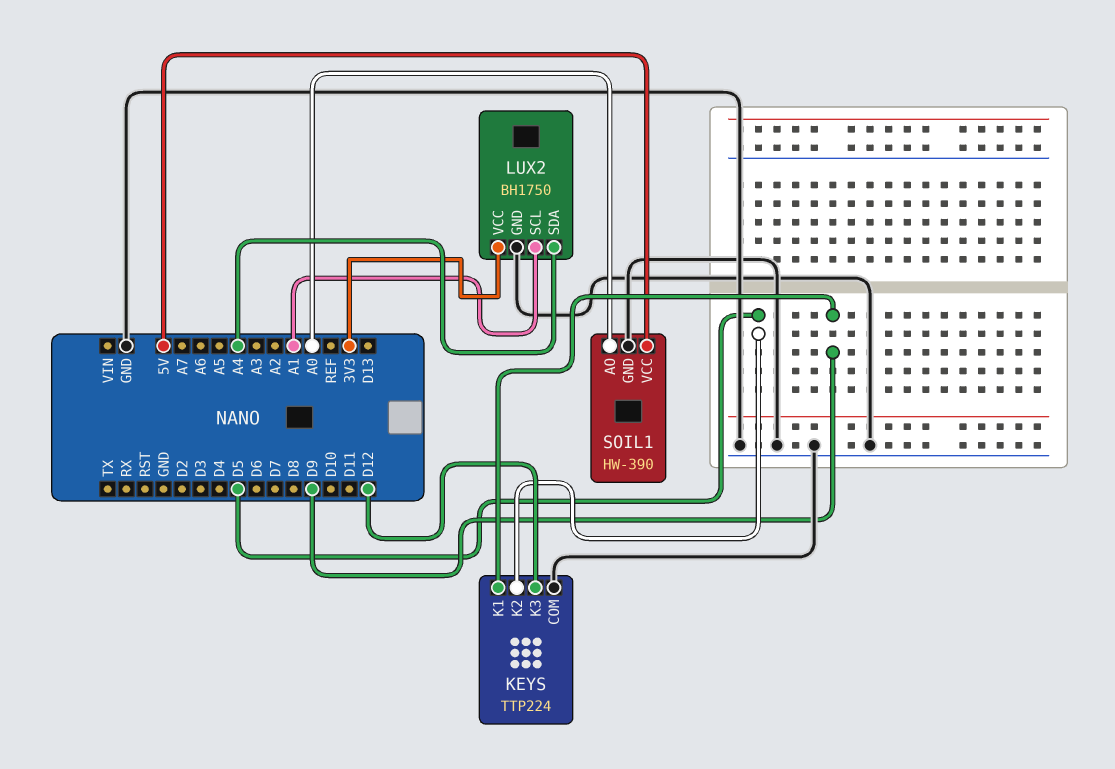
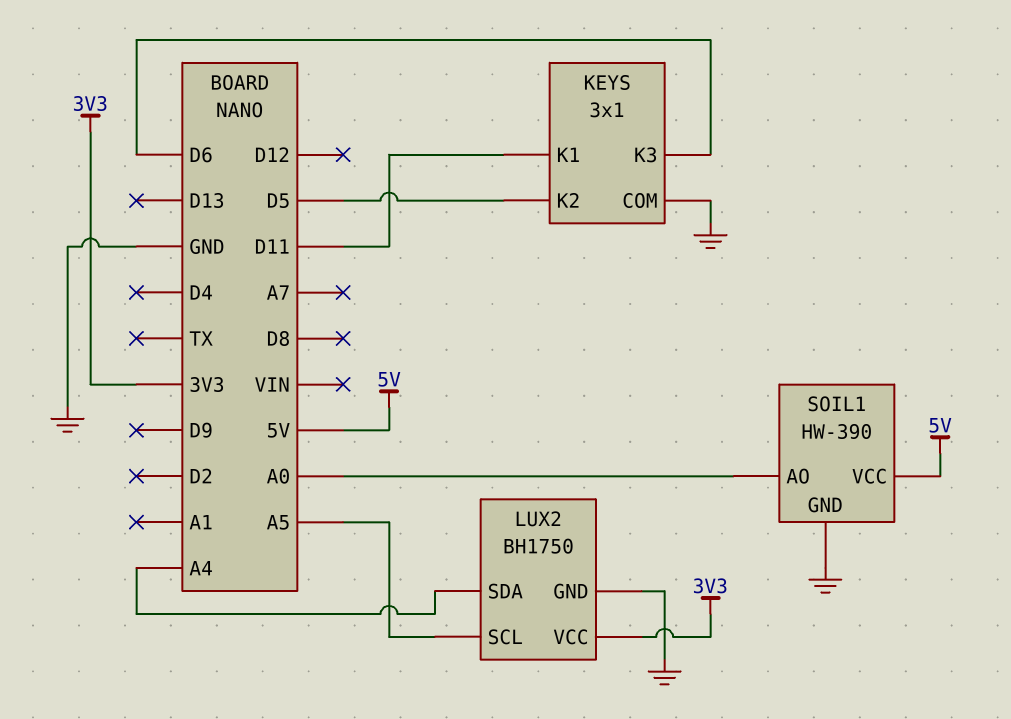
KEYS: TTP224 -> 3x1
KEYS pin K1: D9 -> D11
KEYS pin K3: D12 -> D6
LUX2 pin SCL: A1 -> A5

